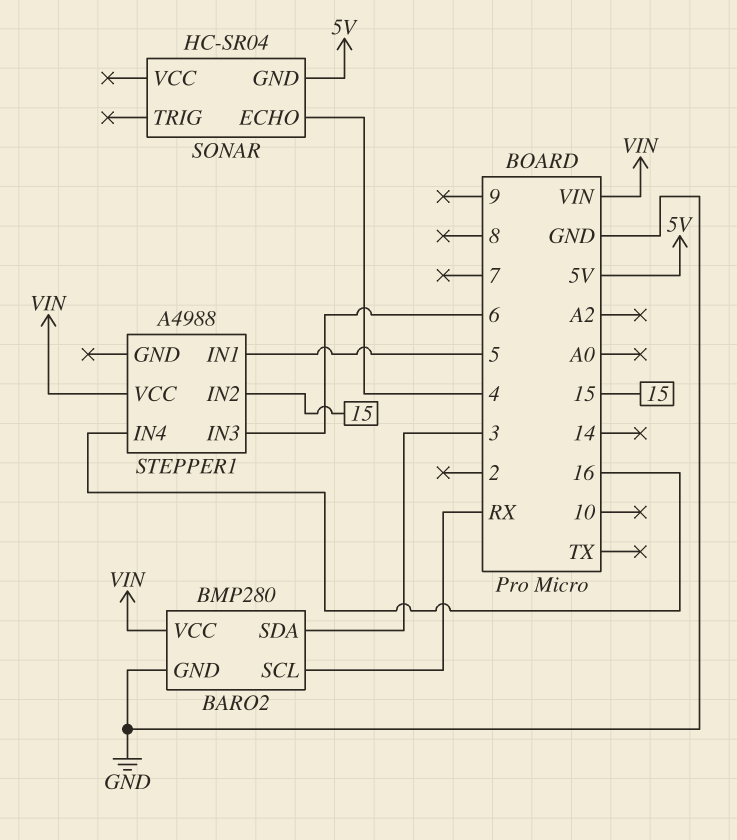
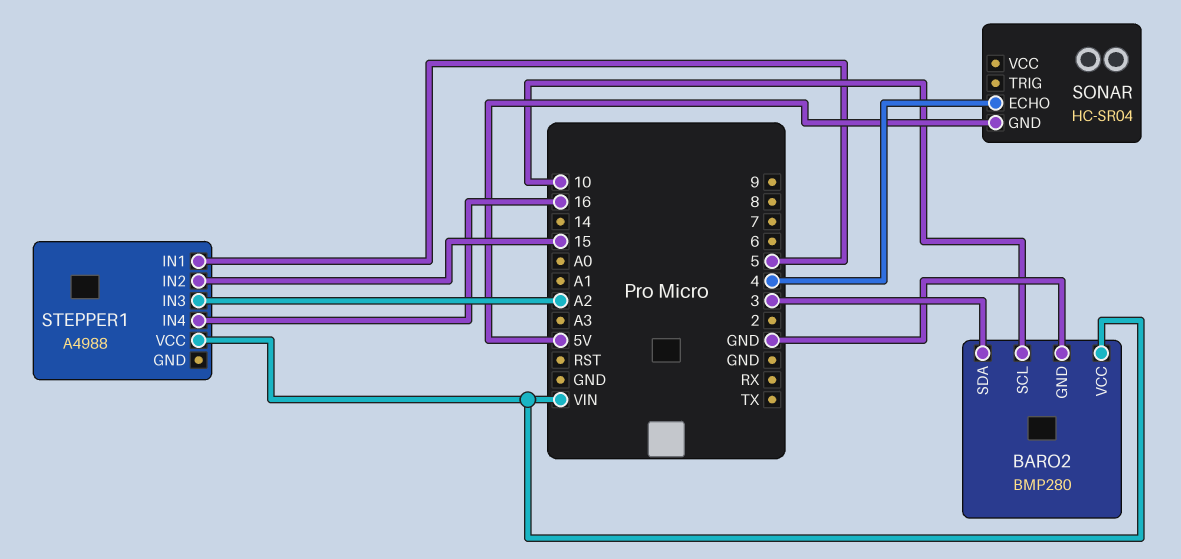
BARO2 pin SCL: RX -> 10
STEPPER1 pin IN3: 6 -> A2

